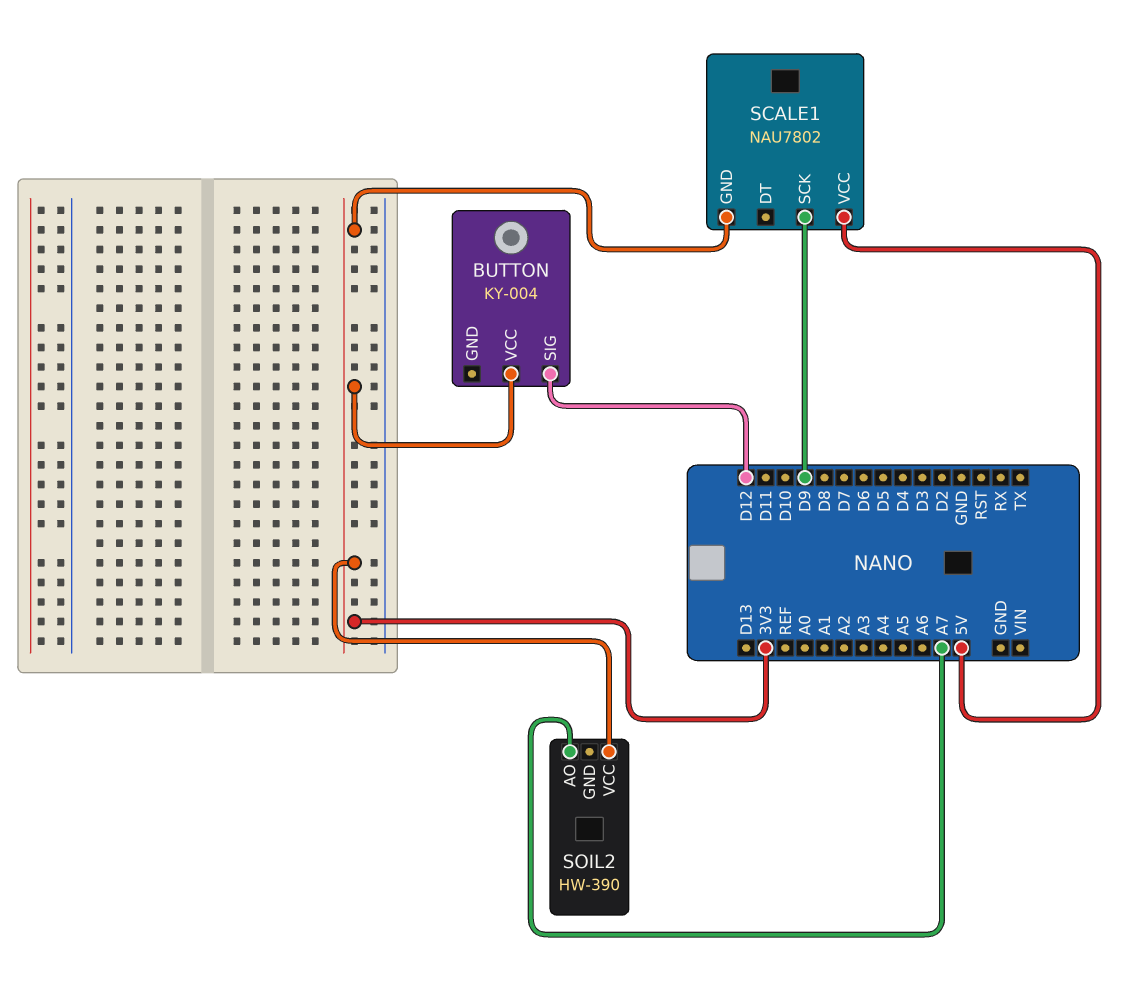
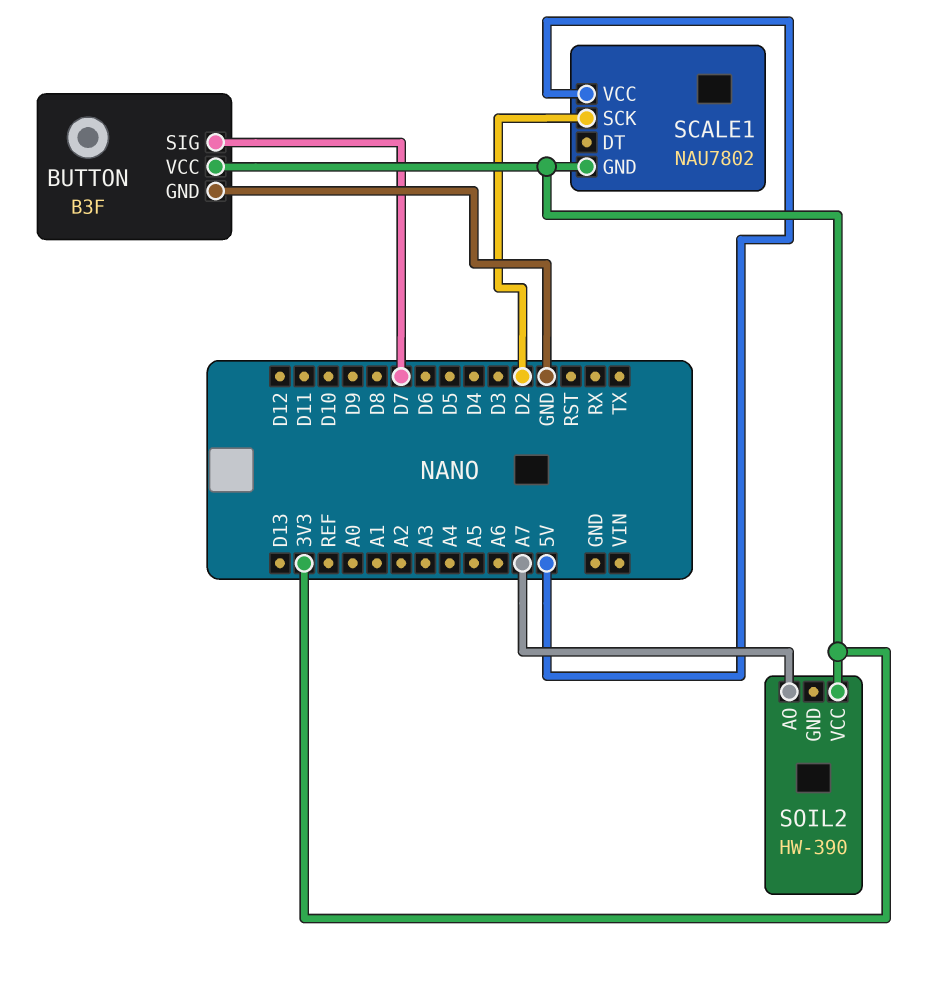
BUTTON: KY-004 -> B3F
BUTTON pin GND: none -> GND
BUTTON pin SIG: D12 -> D7
SCALE1 pin SCK: D9 -> D2

